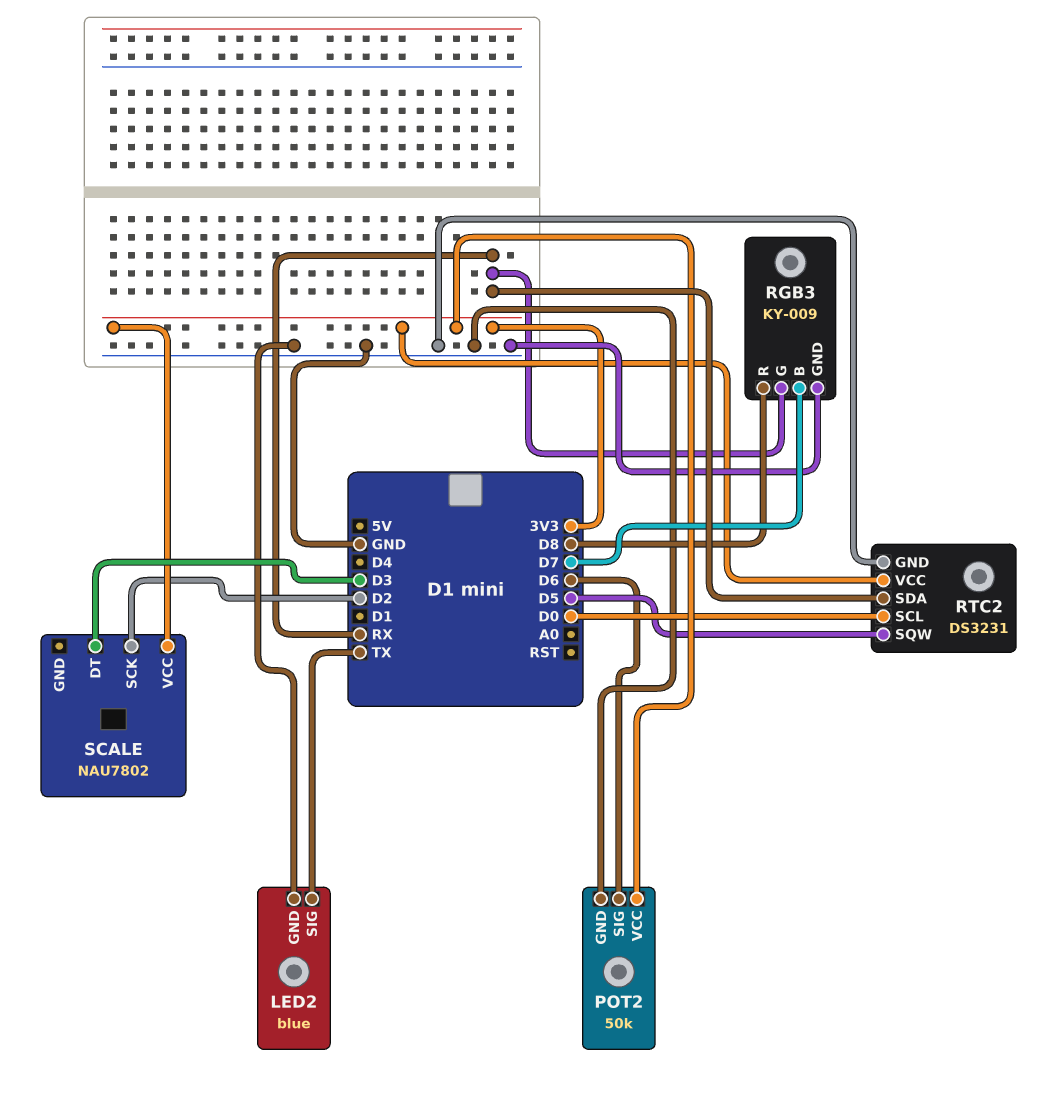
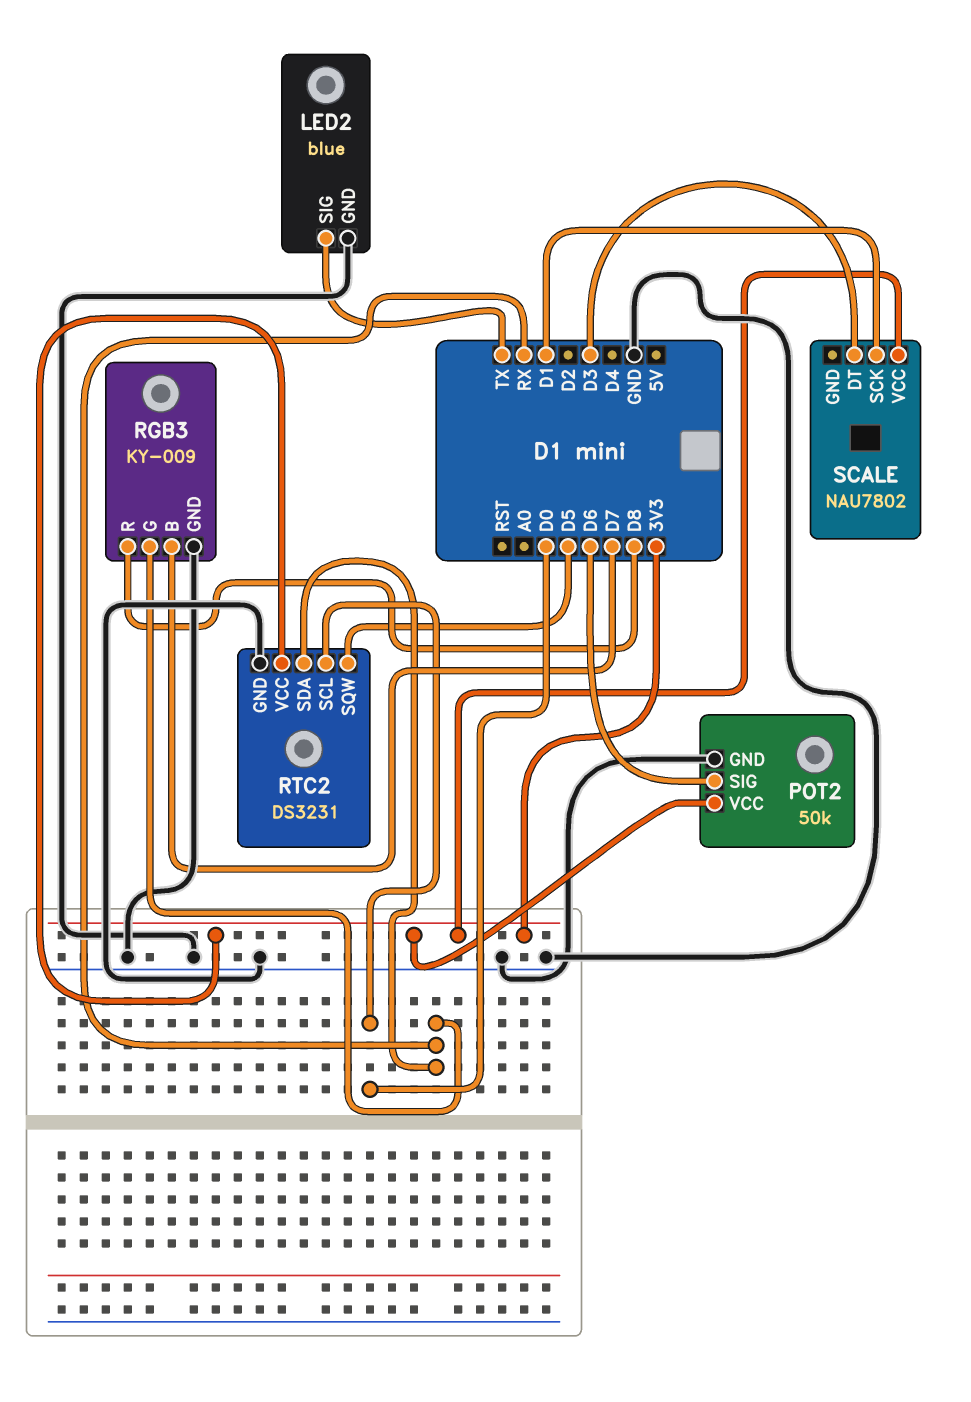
SCALE pin SCK: D2 -> D1

